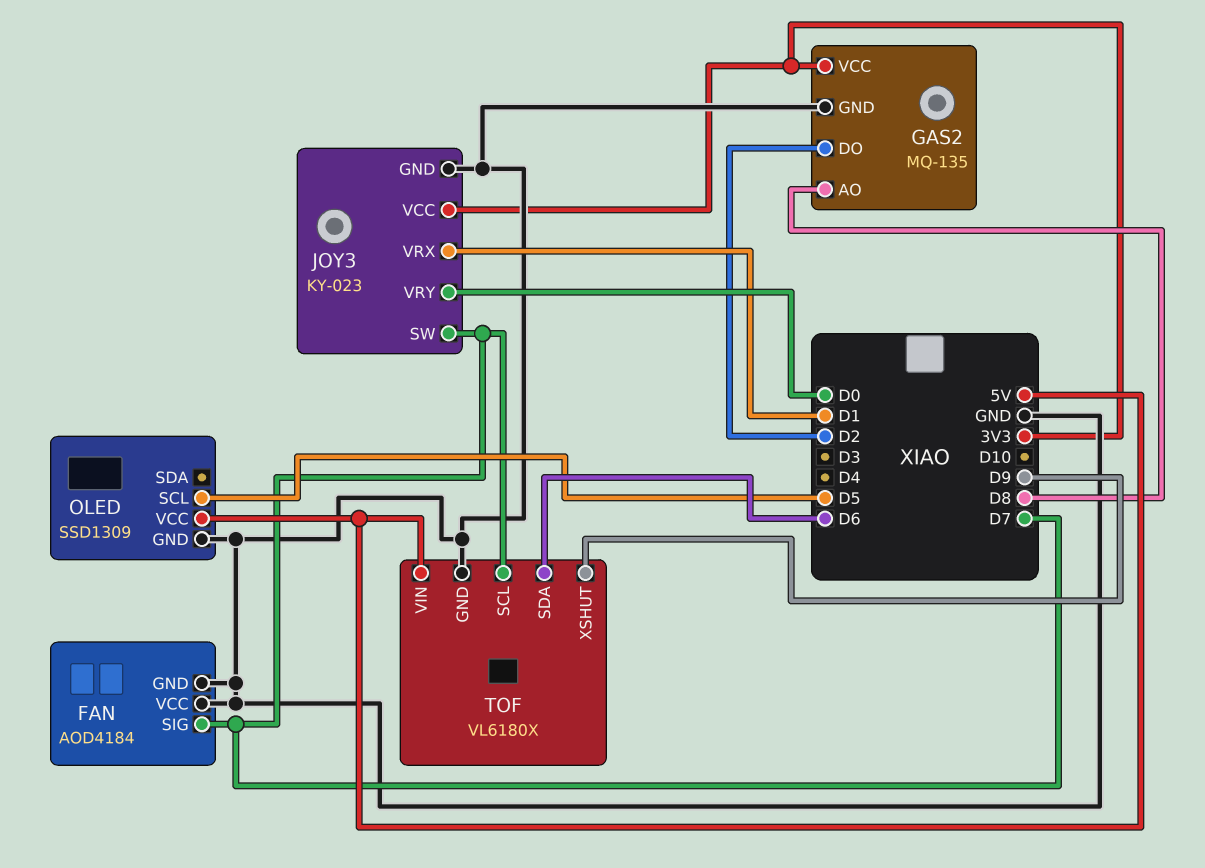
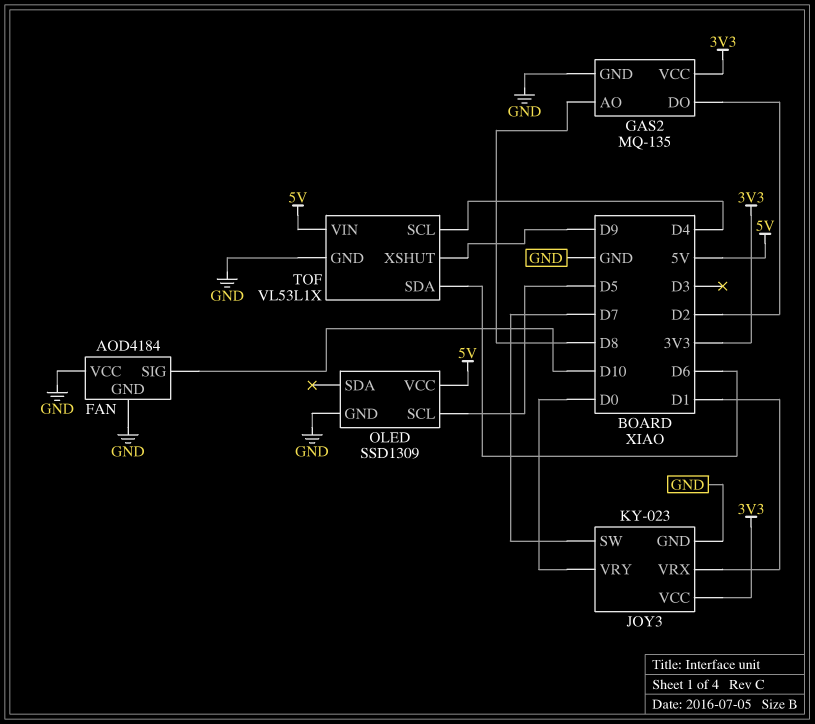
FAN pin SIG: D7 -> D10
TOF: VL6180X -> VL53L1X
TOF pin SCL: D7 -> D4

